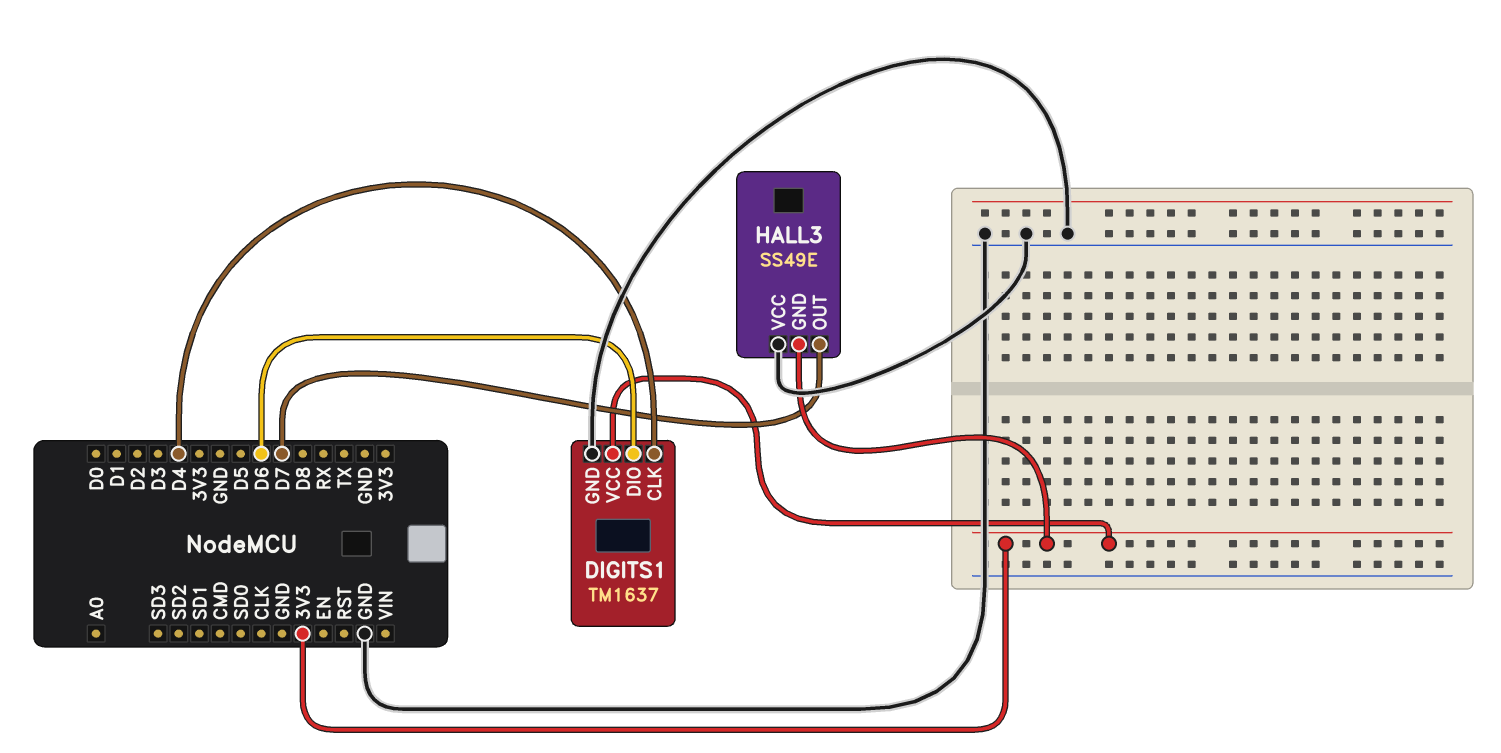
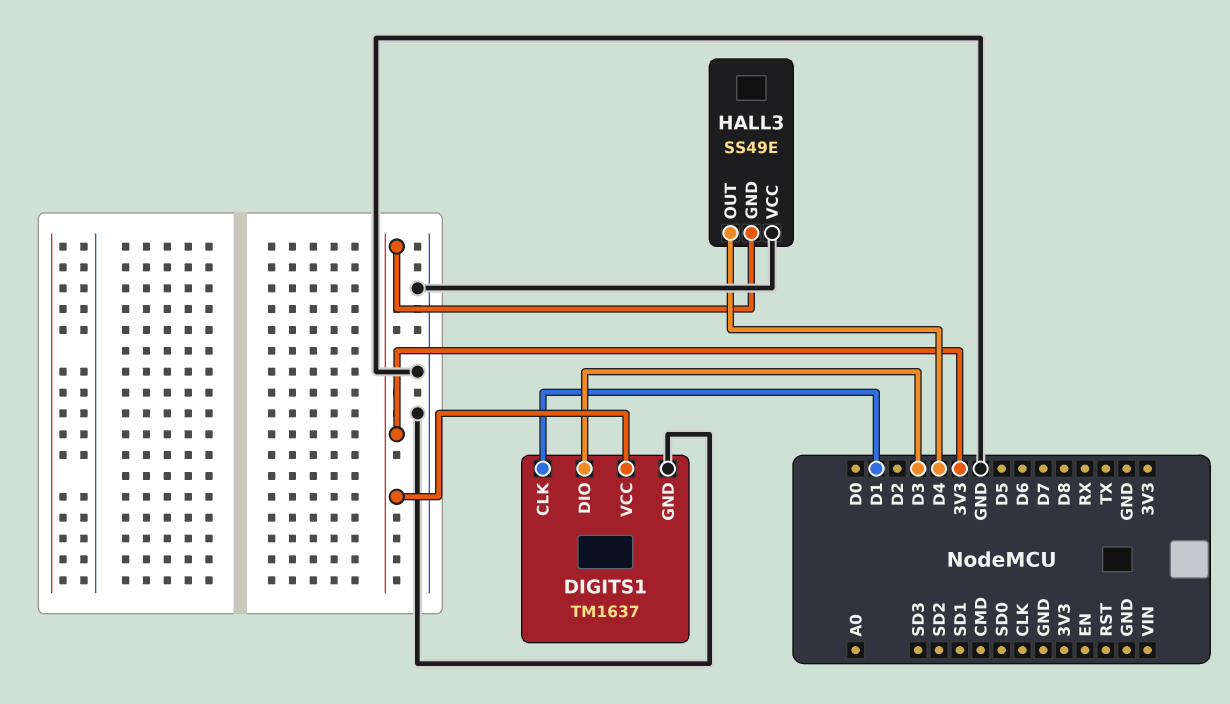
DIGITS1 pin CLK: D4 -> D1
DIGITS1 pin DIO: D6 -> D3
HALL3 pin OUT: D7 -> D4

